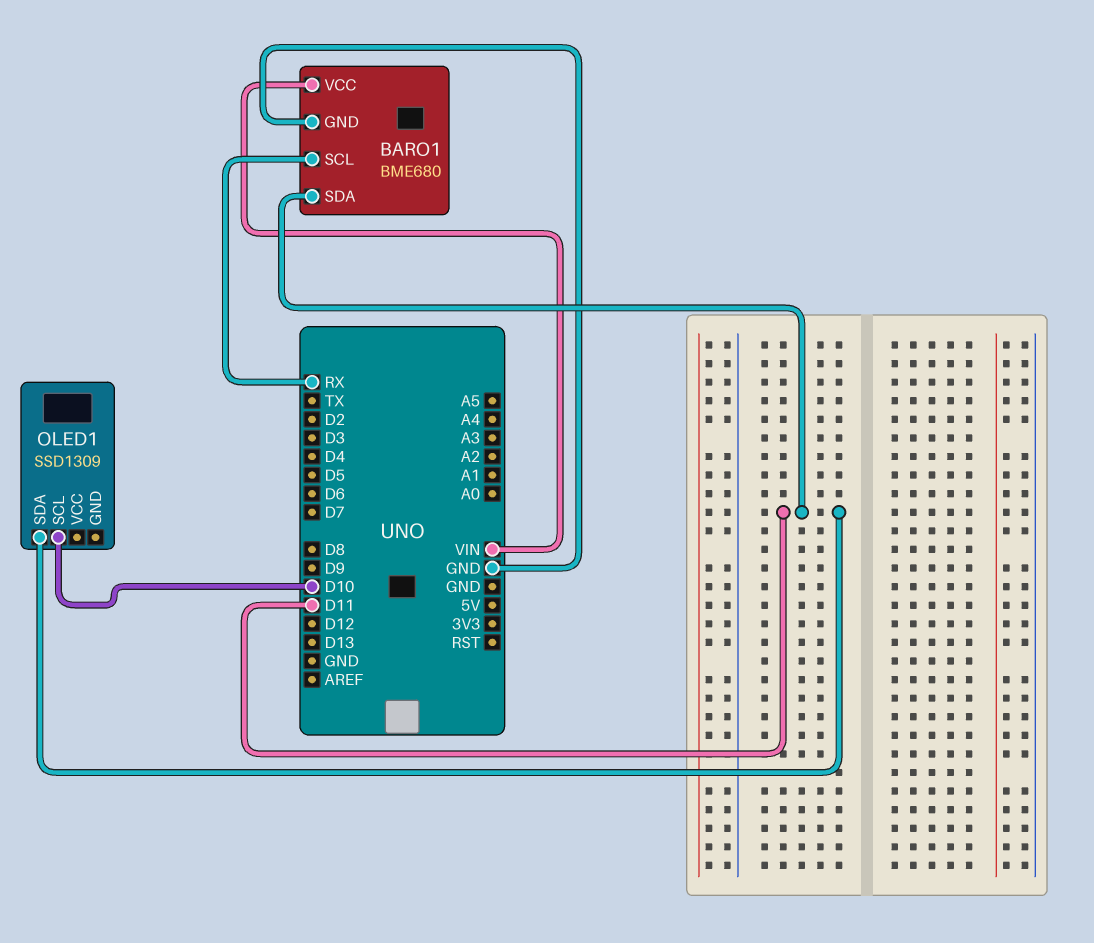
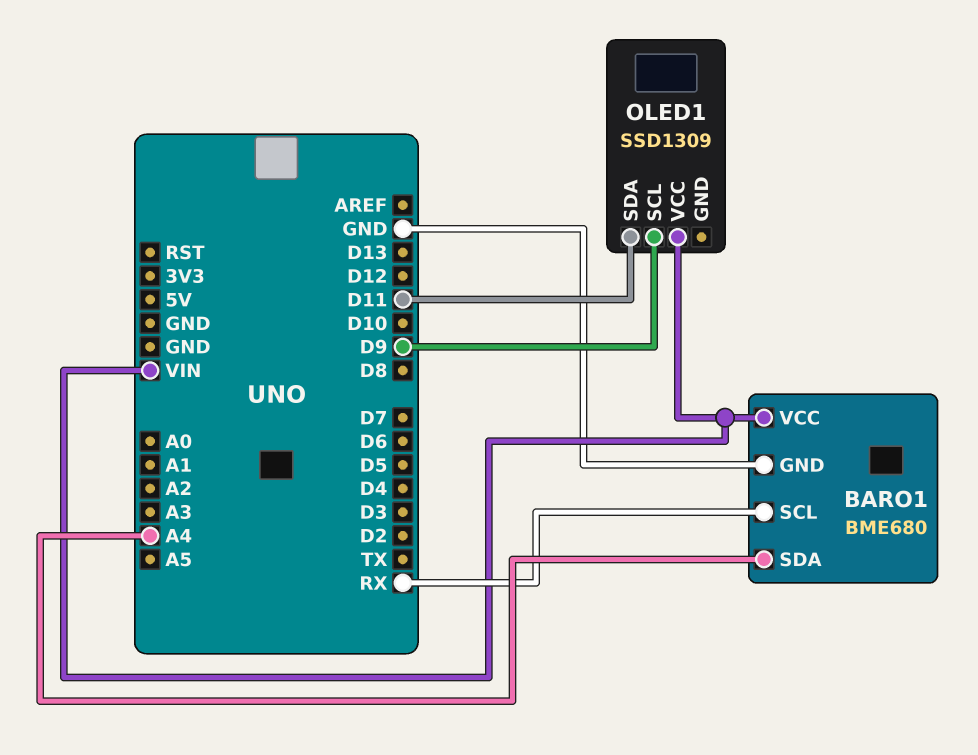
BARO1 pin SDA: D11 -> A4
OLED1 pin SCL: D10 -> D9
OLED1 pin VCC: none -> VIN

